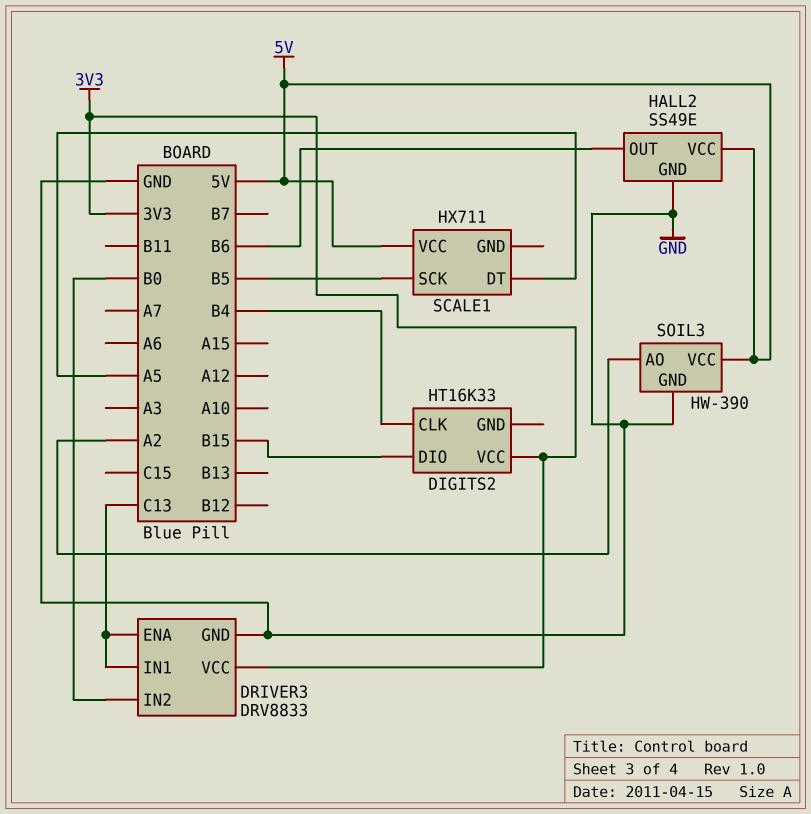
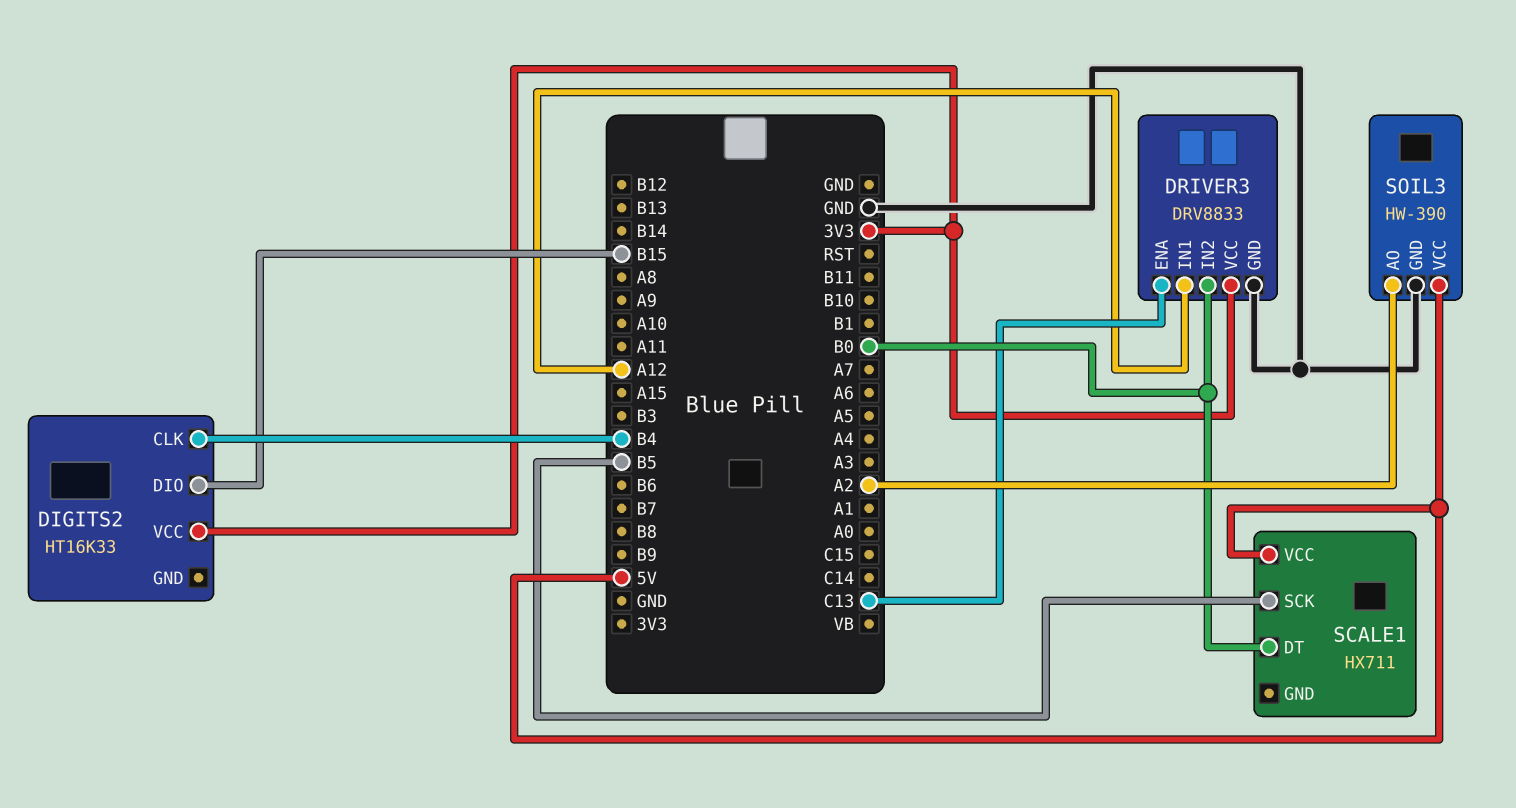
DRIVER3 pin IN1: C13 -> A12
HALL2: SS49E -> none
HALL2 pin GND: GND -> none
HALL2 pin OUT: B6 -> none
HALL2 pin VCC: 5V -> none
SCALE1 pin DT: A5 -> B0

